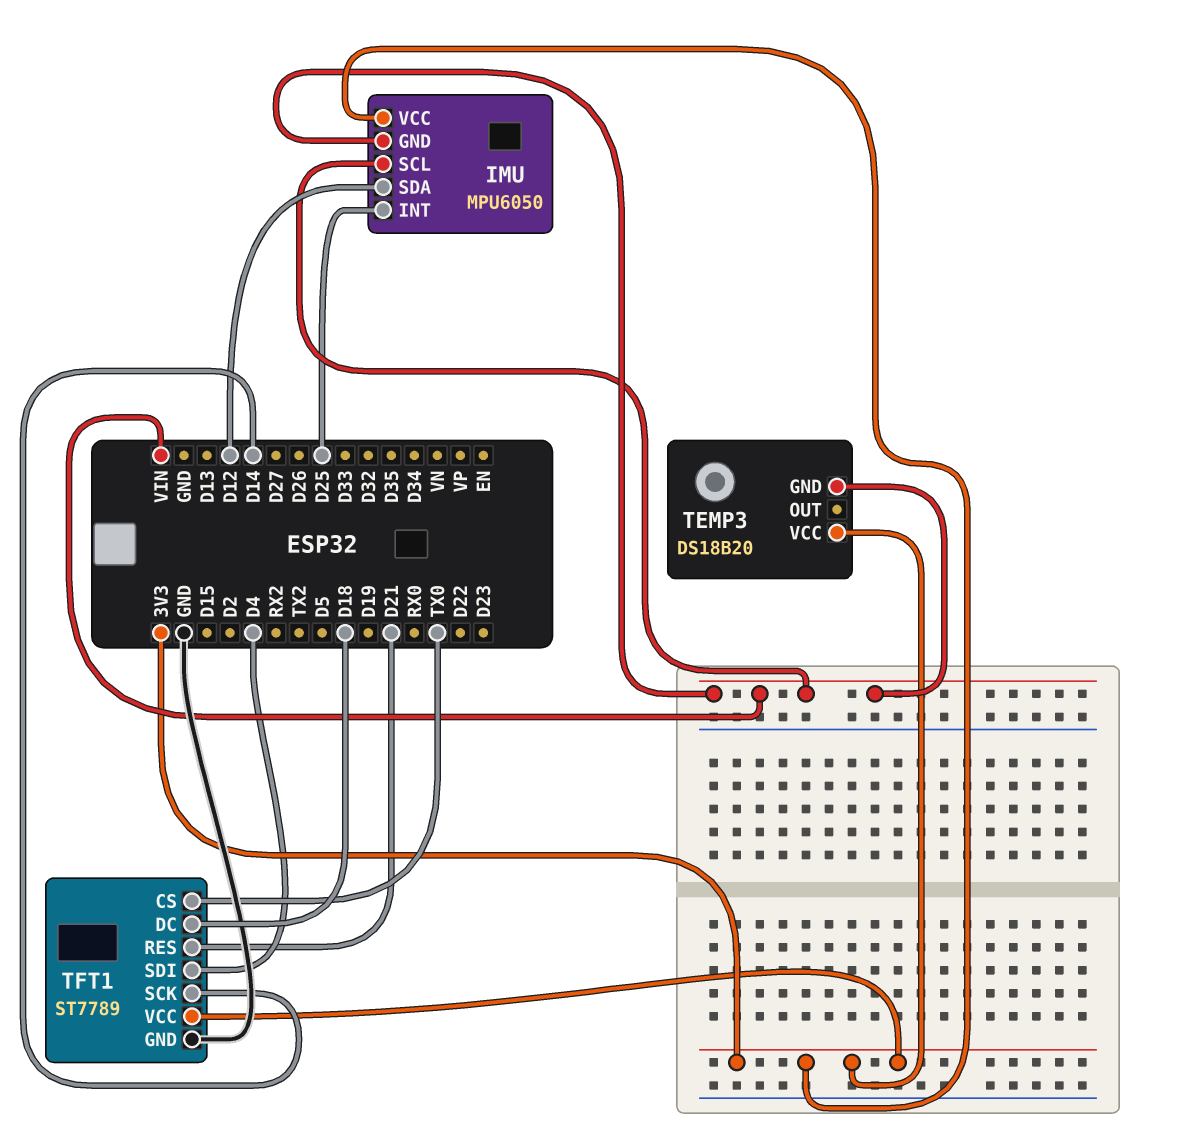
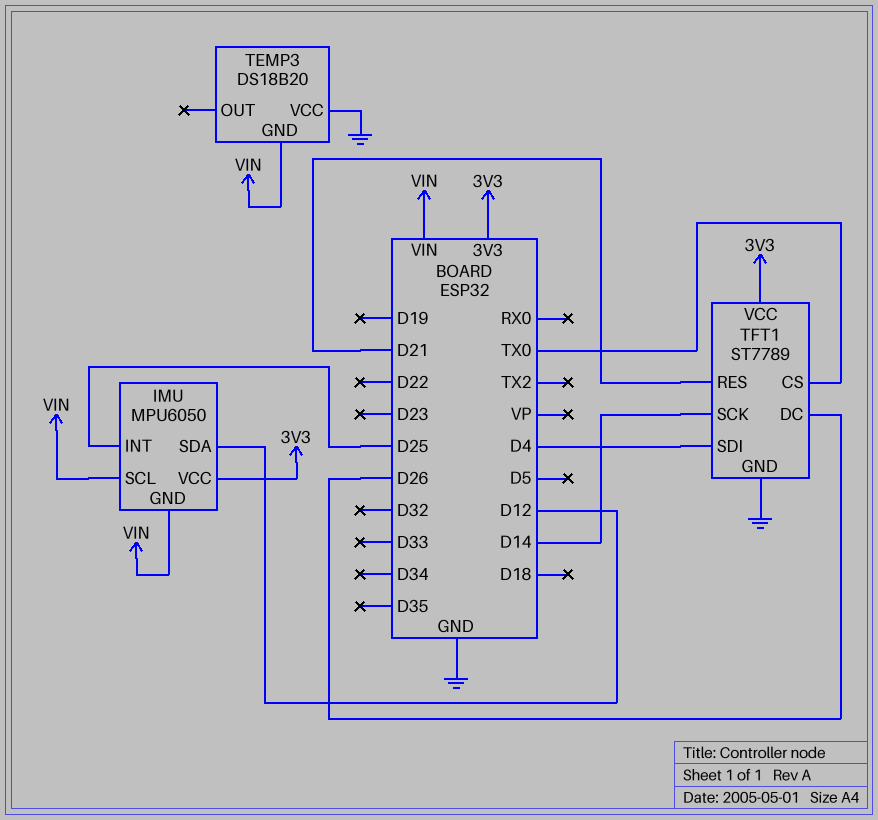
TEMP3 pin VCC: 3V3 -> GND
TFT1 pin DC: D18 -> D26

